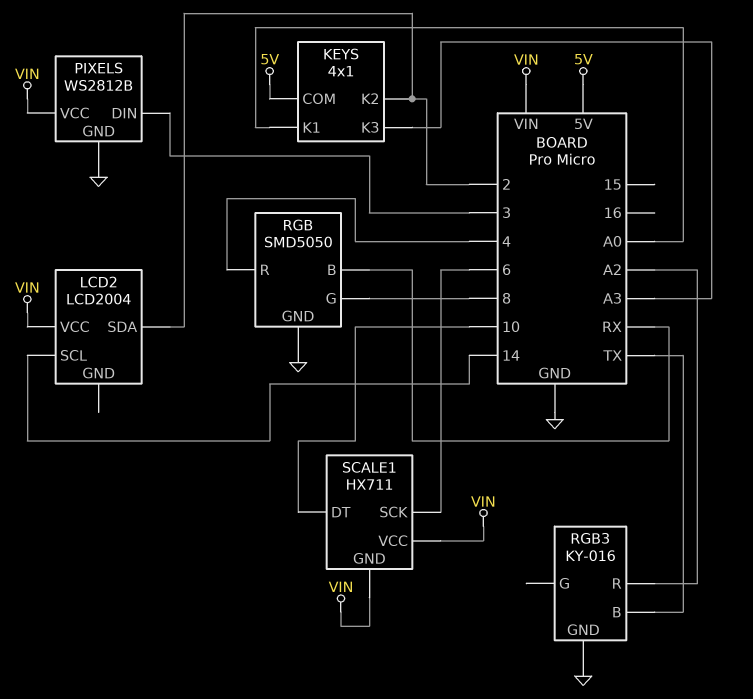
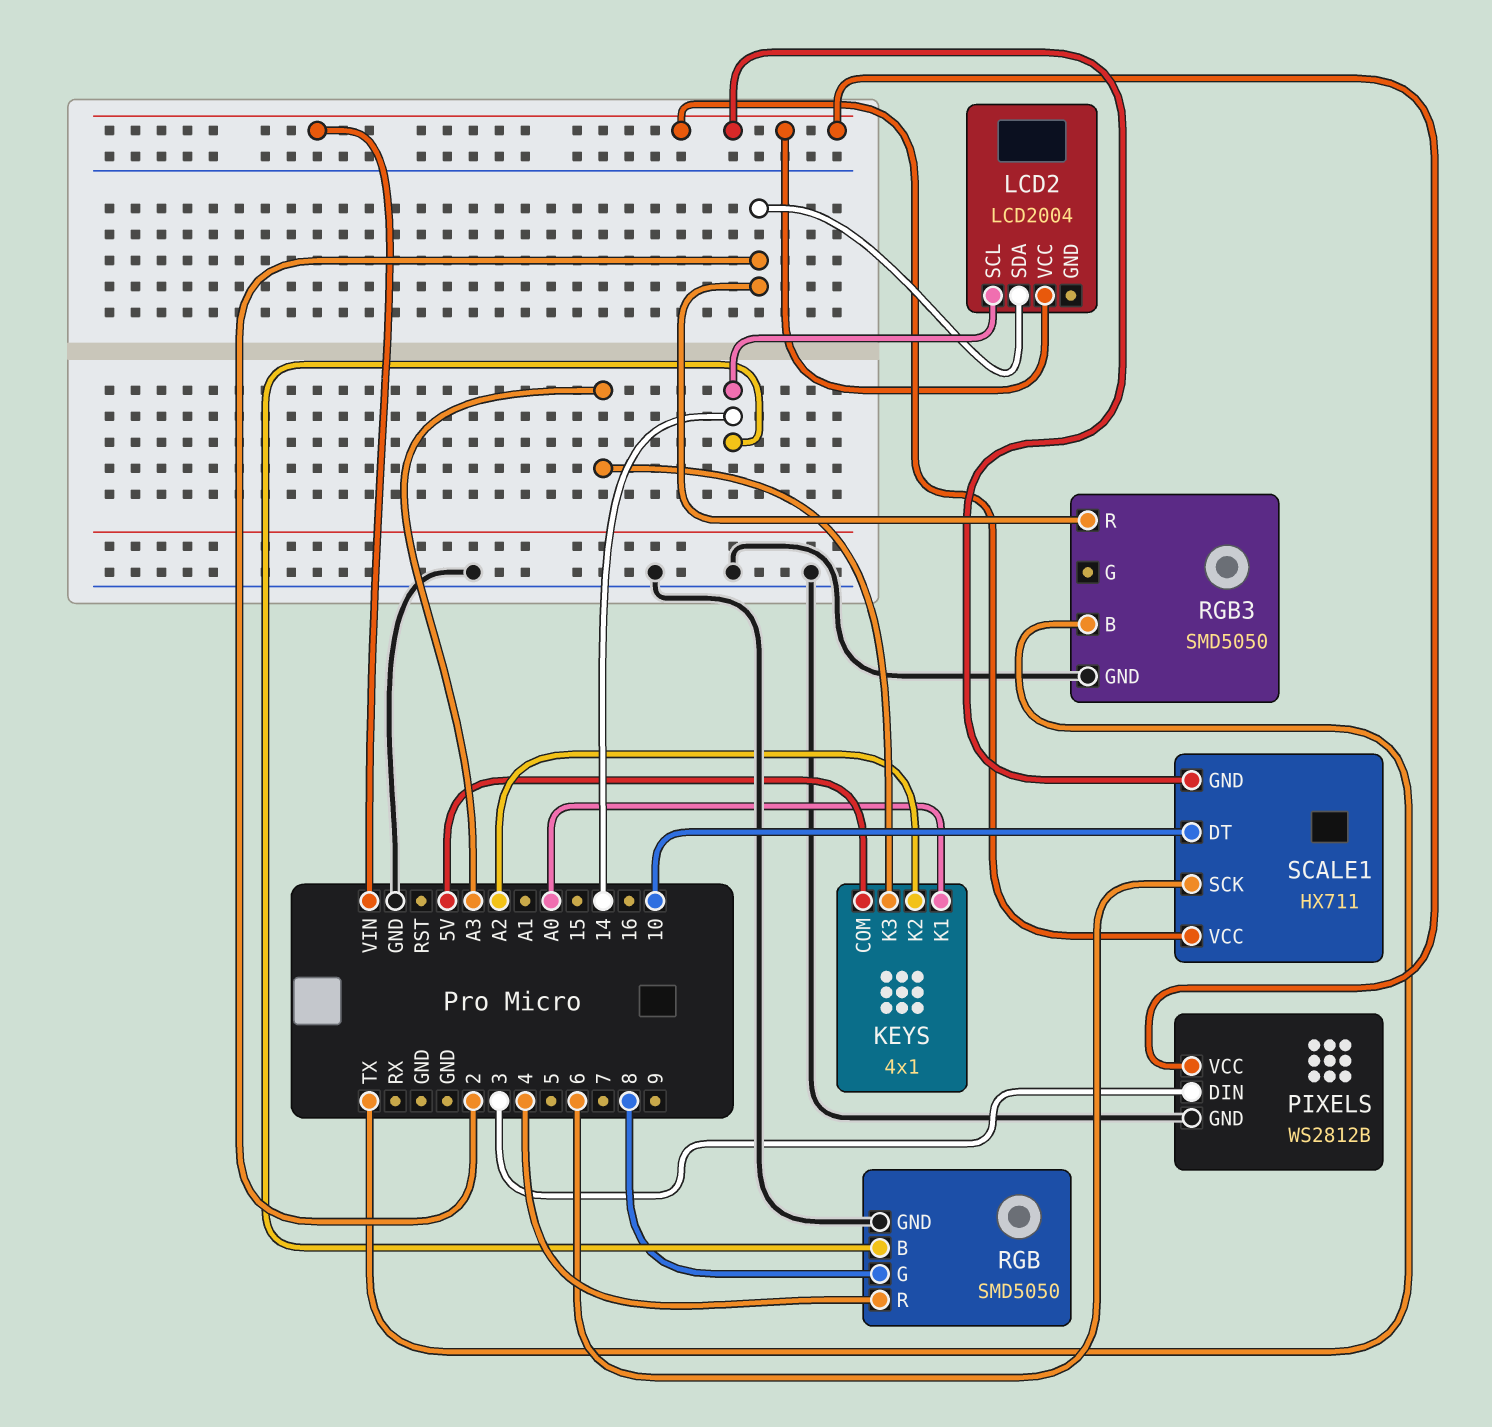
KEYS pin K2: 2 -> A2
RGB pin B: RX -> 14
RGB3: KY-016 -> SMD5050
RGB3 pin R: A2 -> 2

